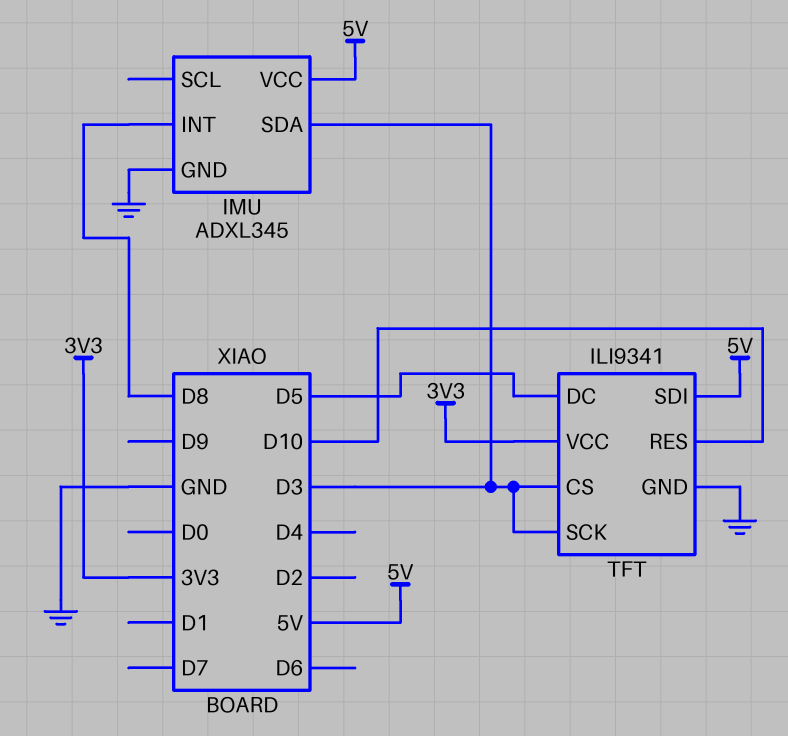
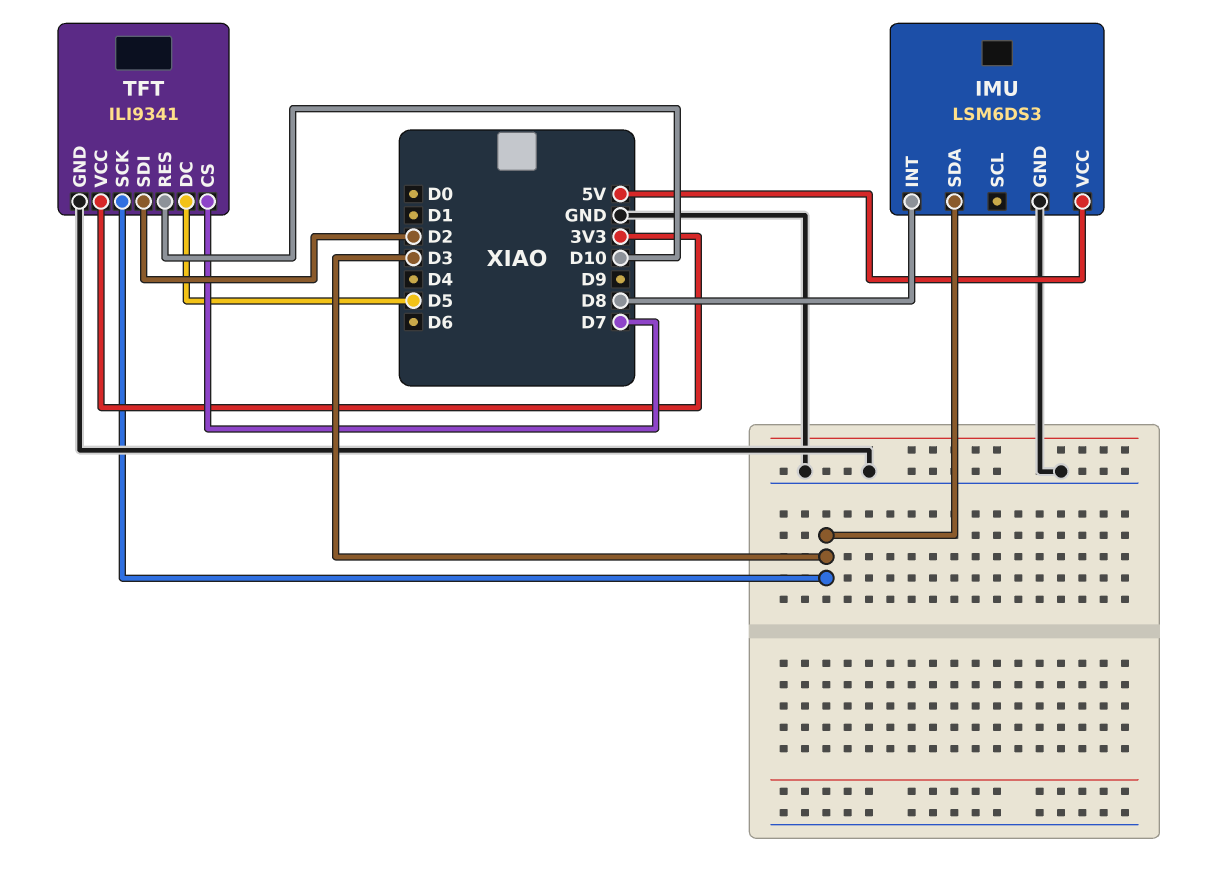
IMU: ADXL345 -> LSM6DS3
TFT pin CS: D3 -> D7
TFT pin SDI: 5V -> D2

